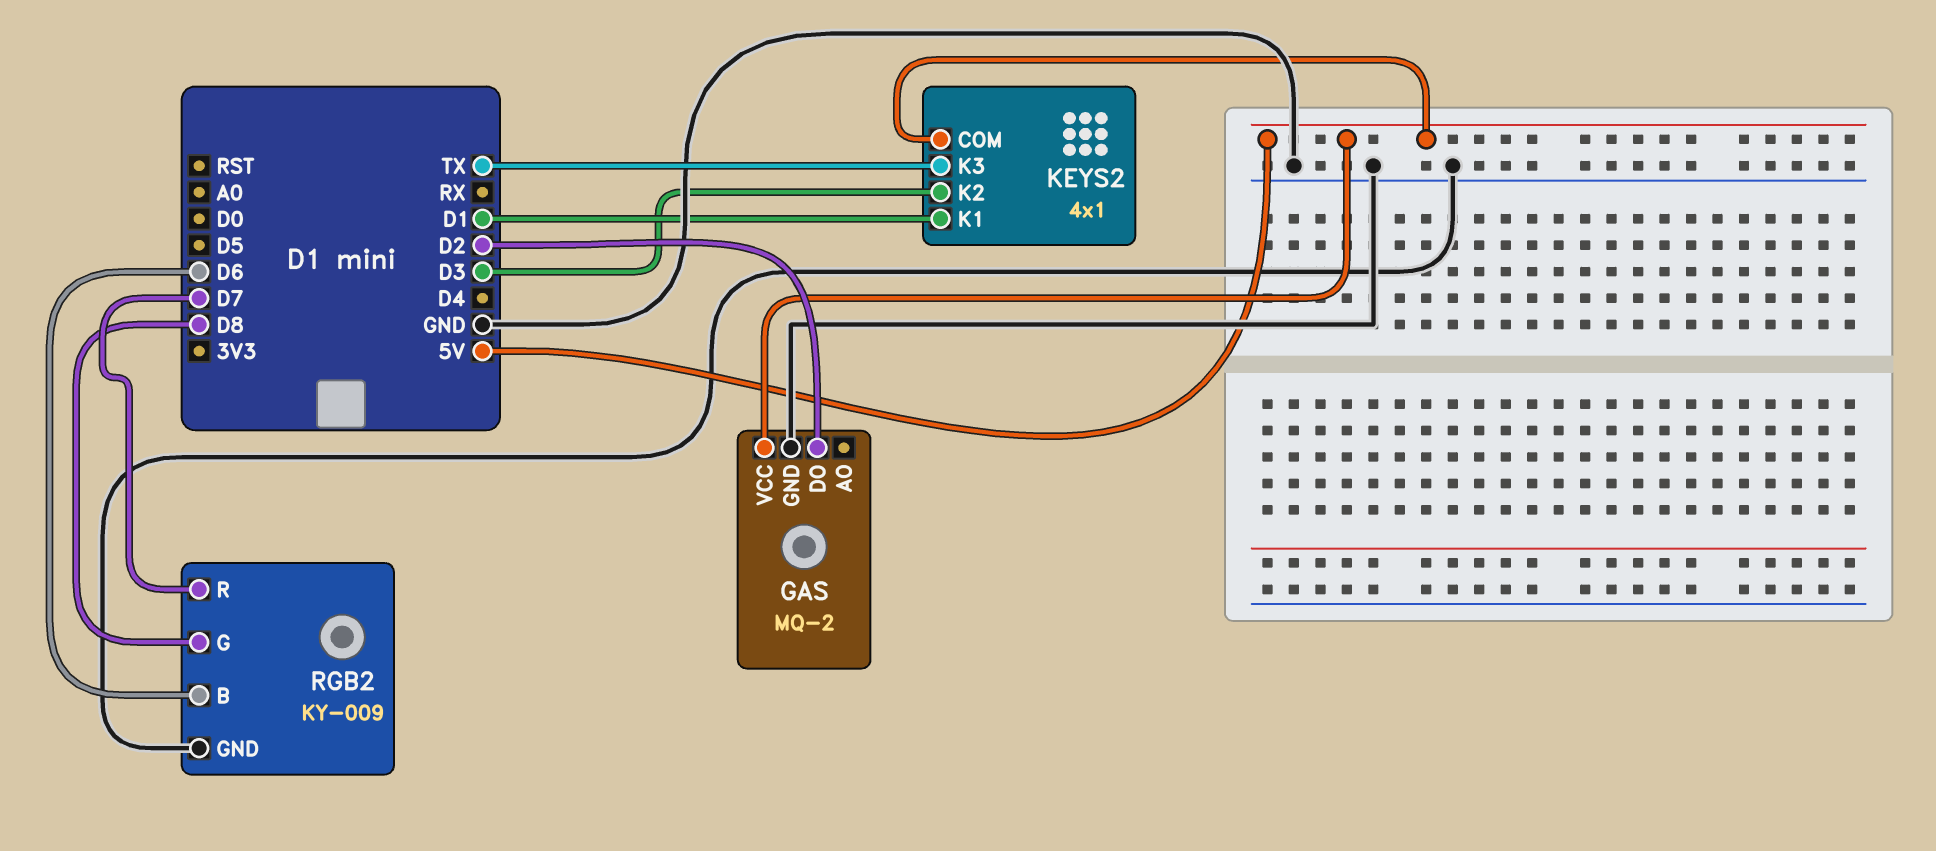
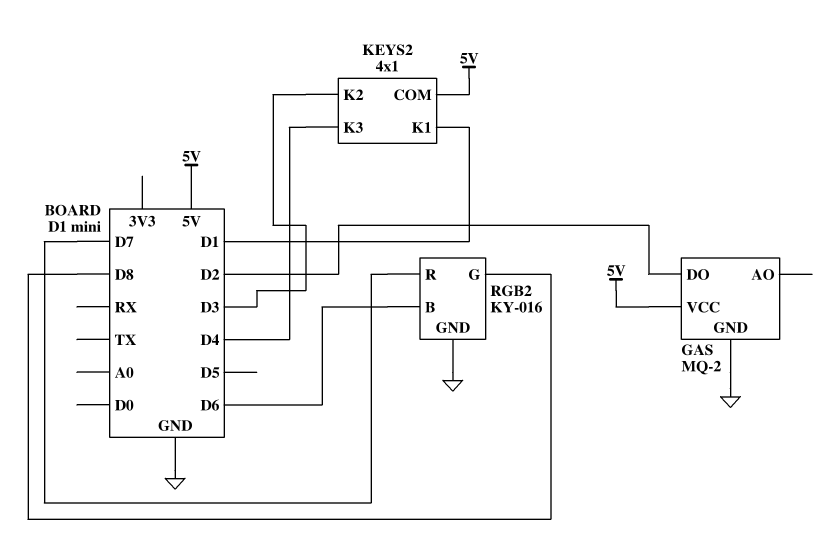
KEYS2 pin K3: TX -> D4
RGB2: KY-009 -> KY-016

